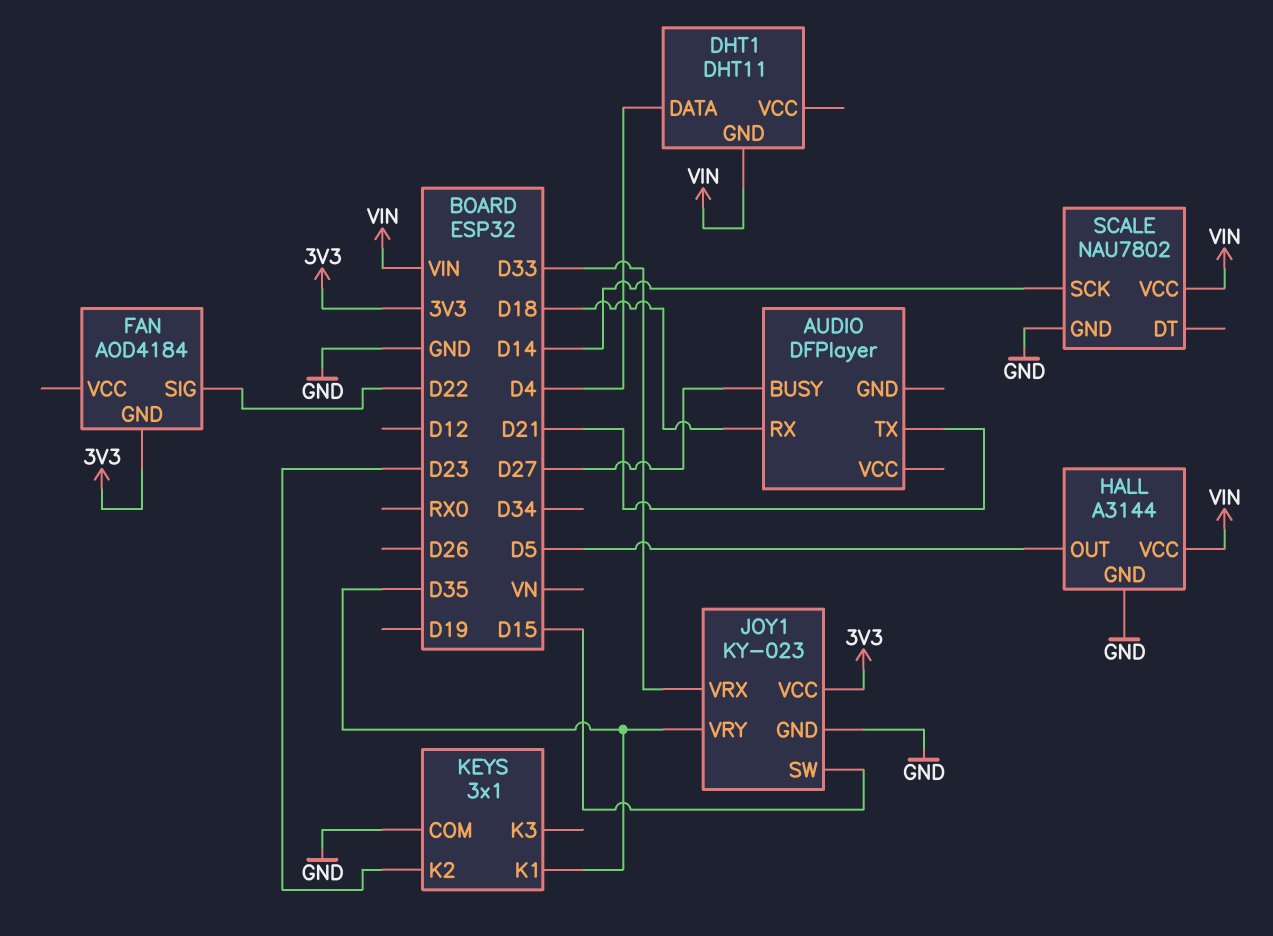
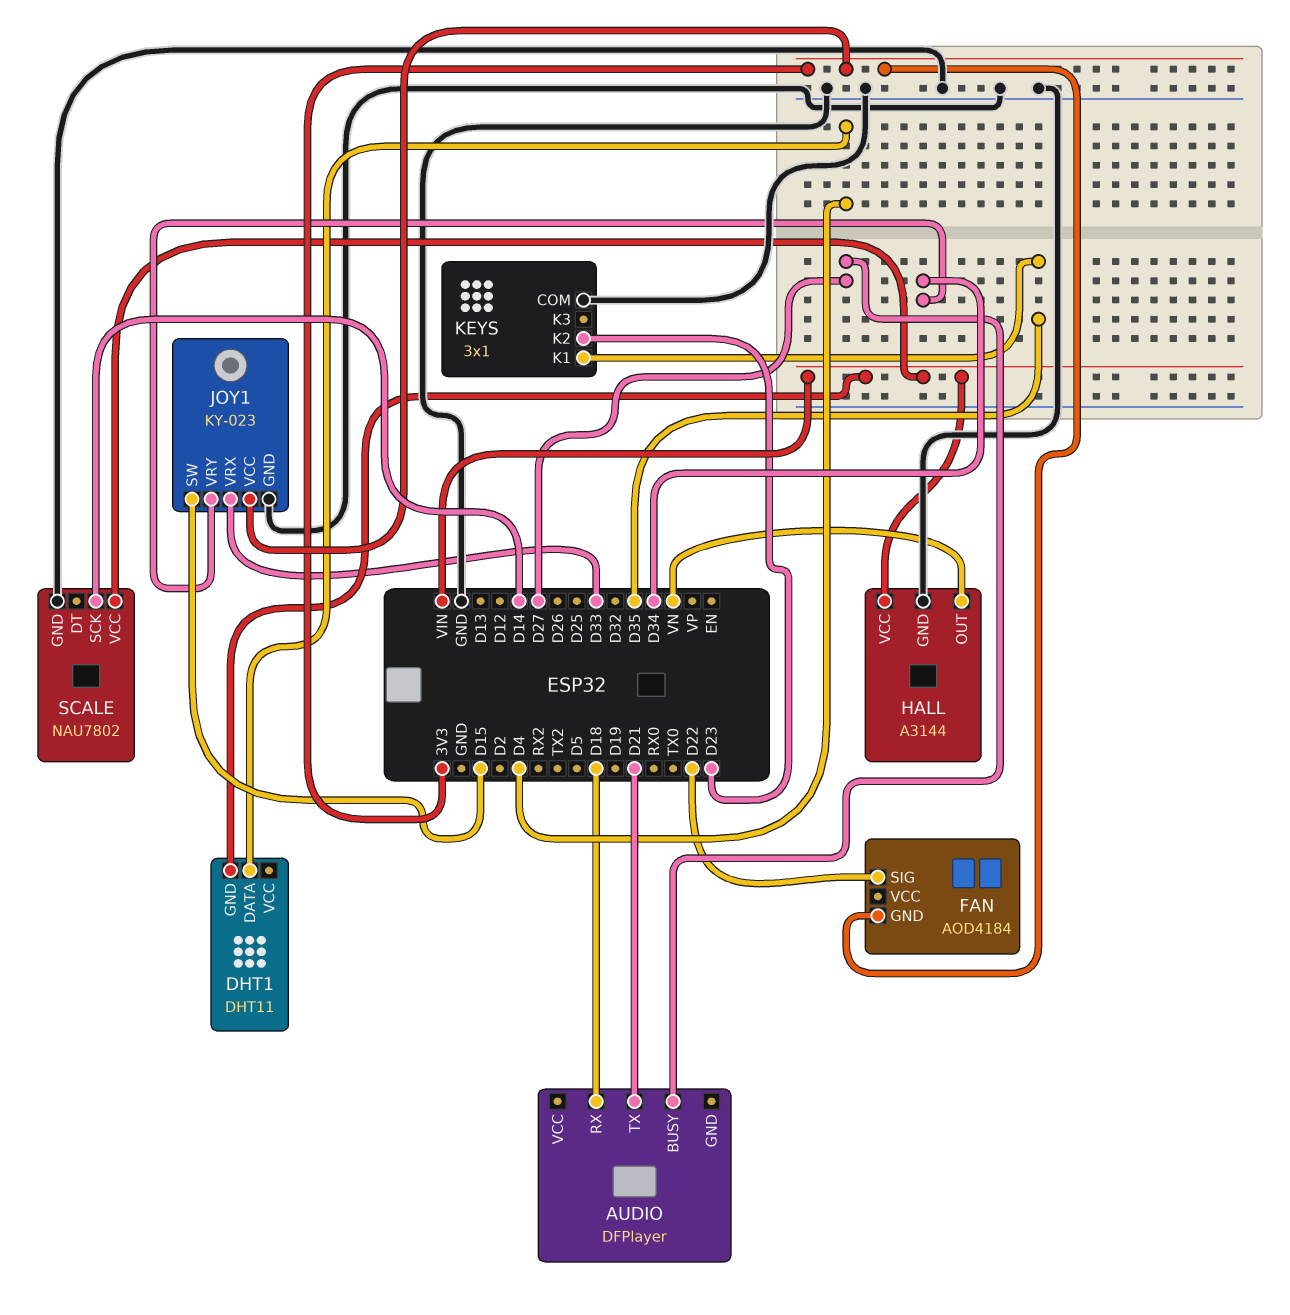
HALL pin OUT: D5 -> VN
JOY1 pin VRY: D35 -> D34

